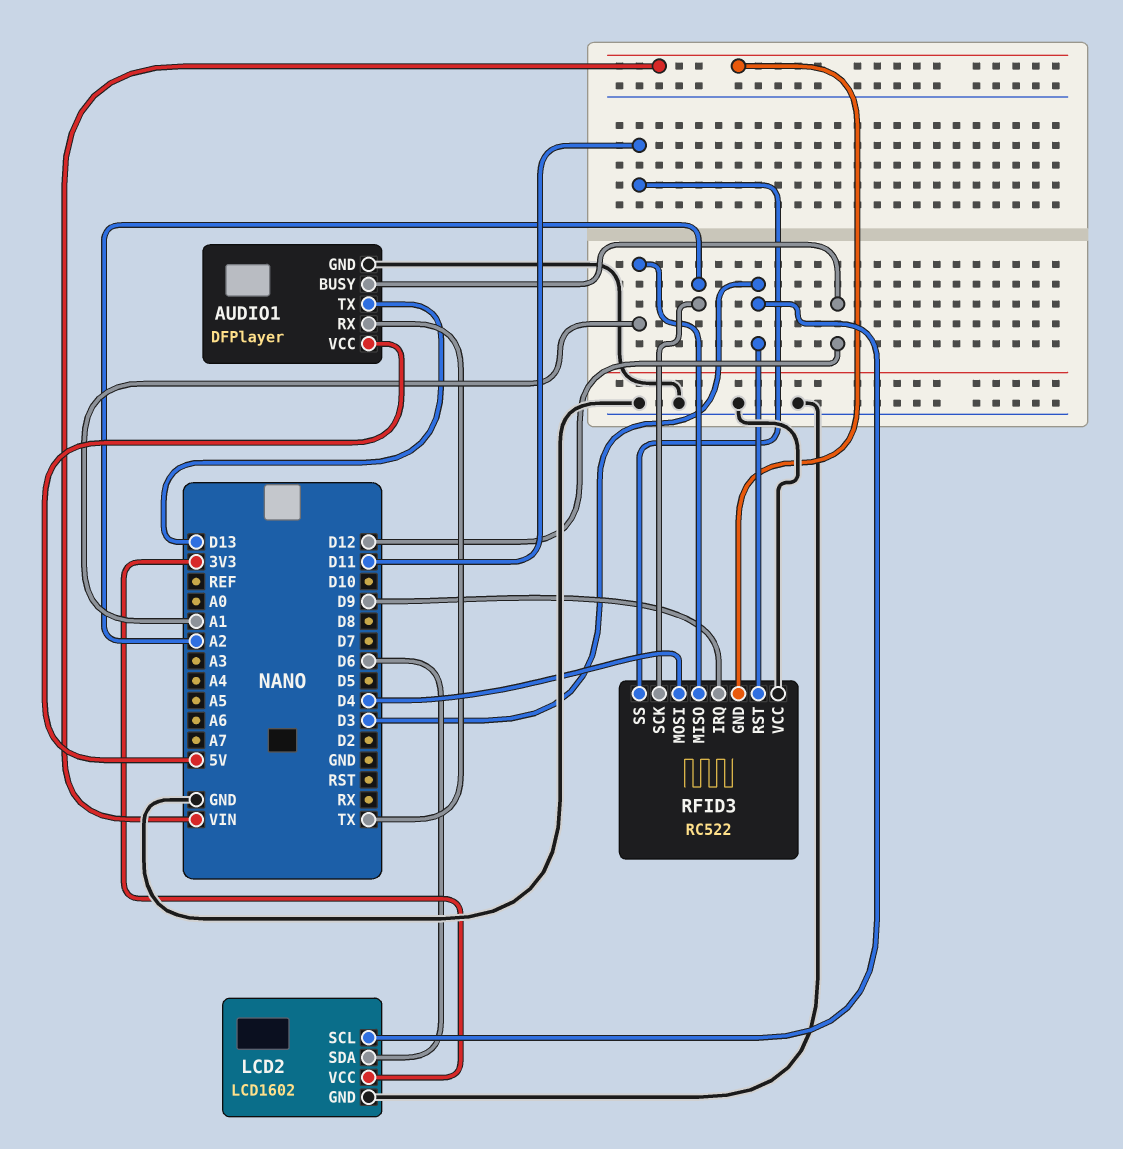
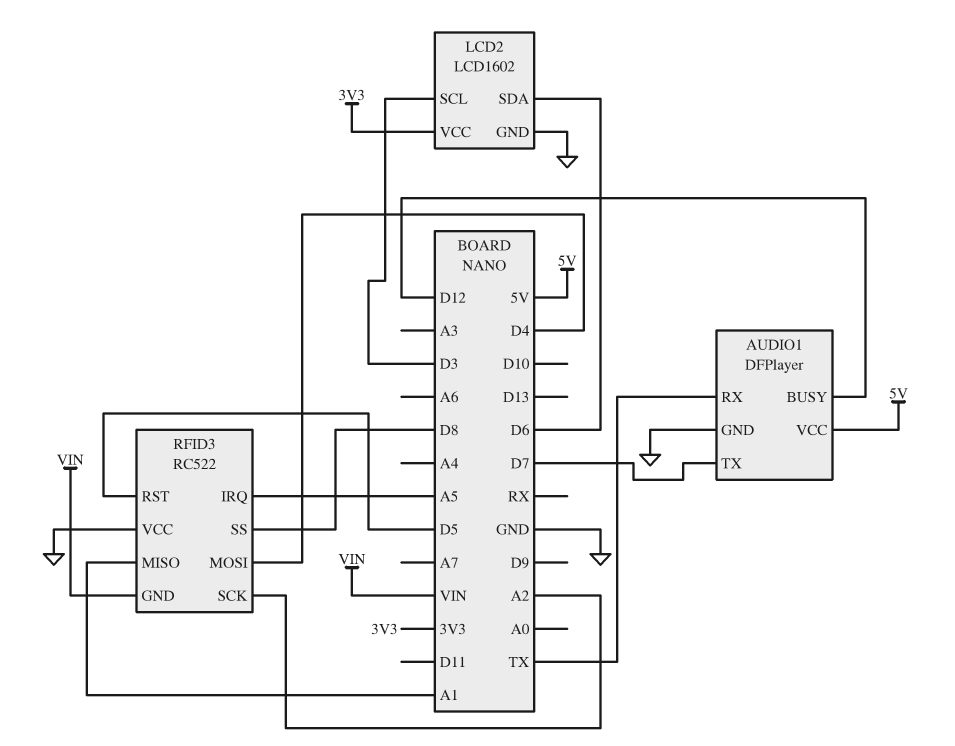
AUDIO1 pin TX: D13 -> D7
RFID3 pin IRQ: D9 -> A5
RFID3 pin RST: D3 -> D5
RFID3 pin SS: D11 -> D8

